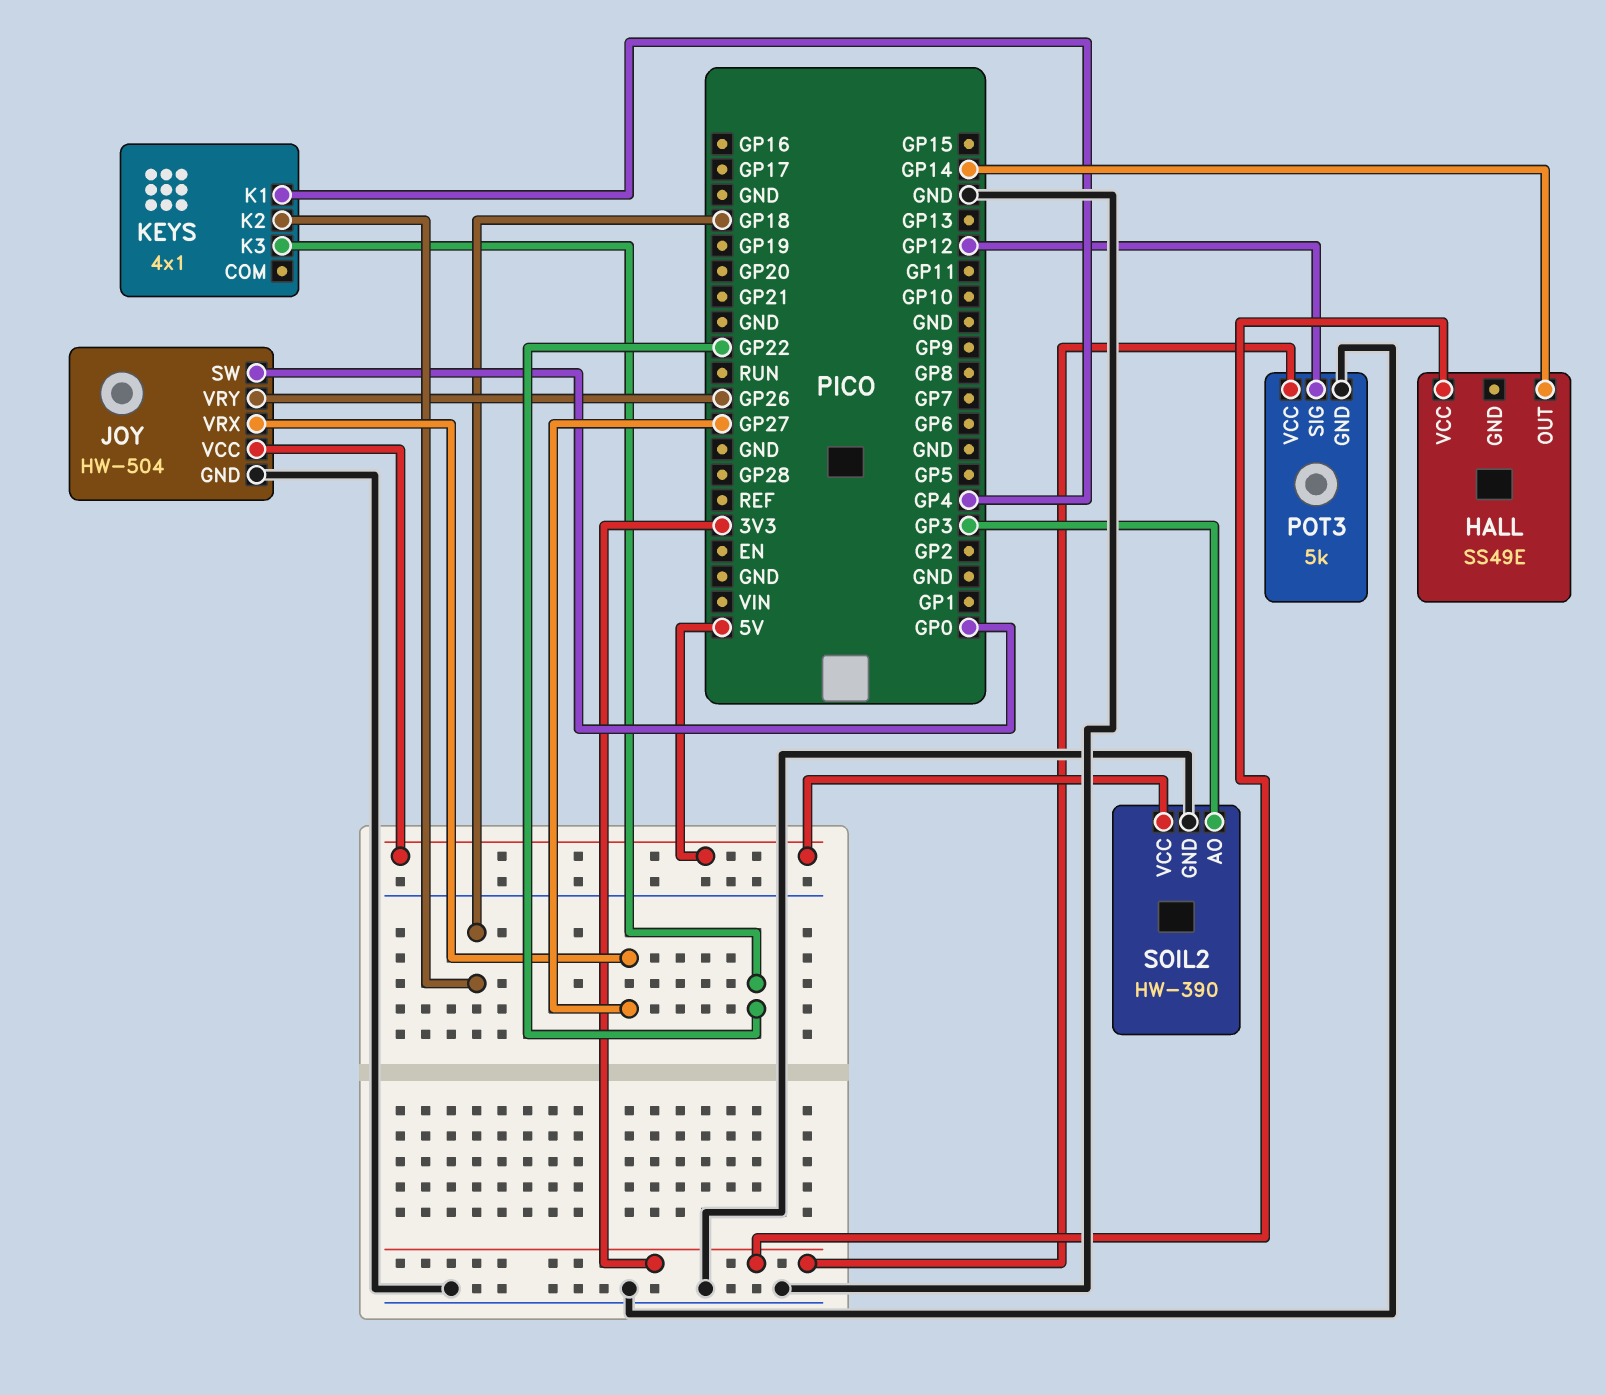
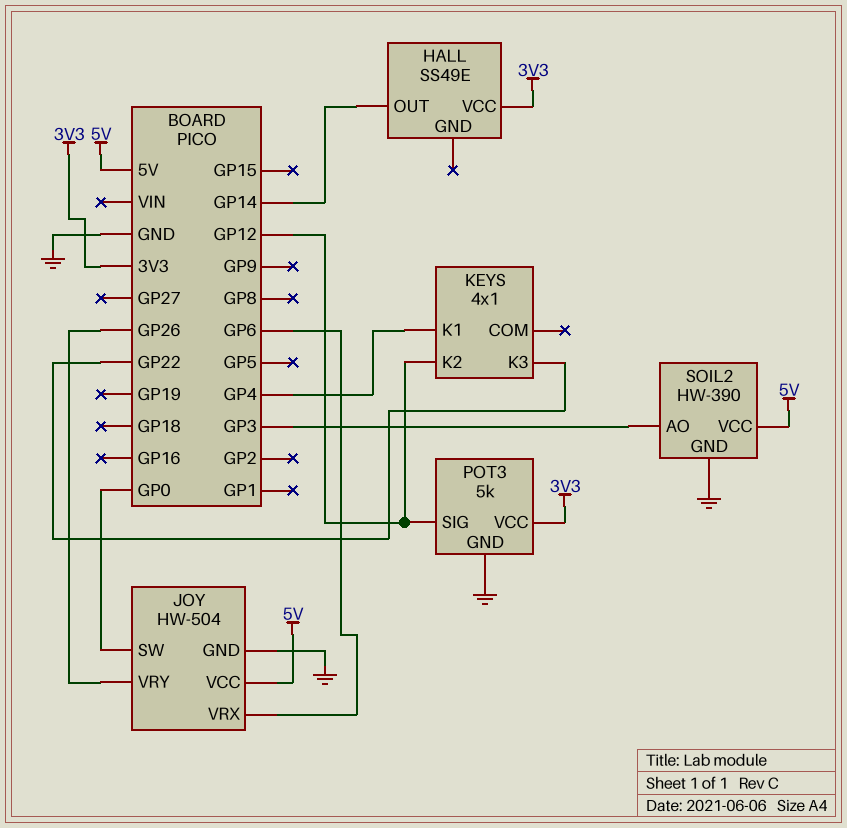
JOY pin VRX: GP27 -> GP6
KEYS pin K2: GP18 -> GP12

